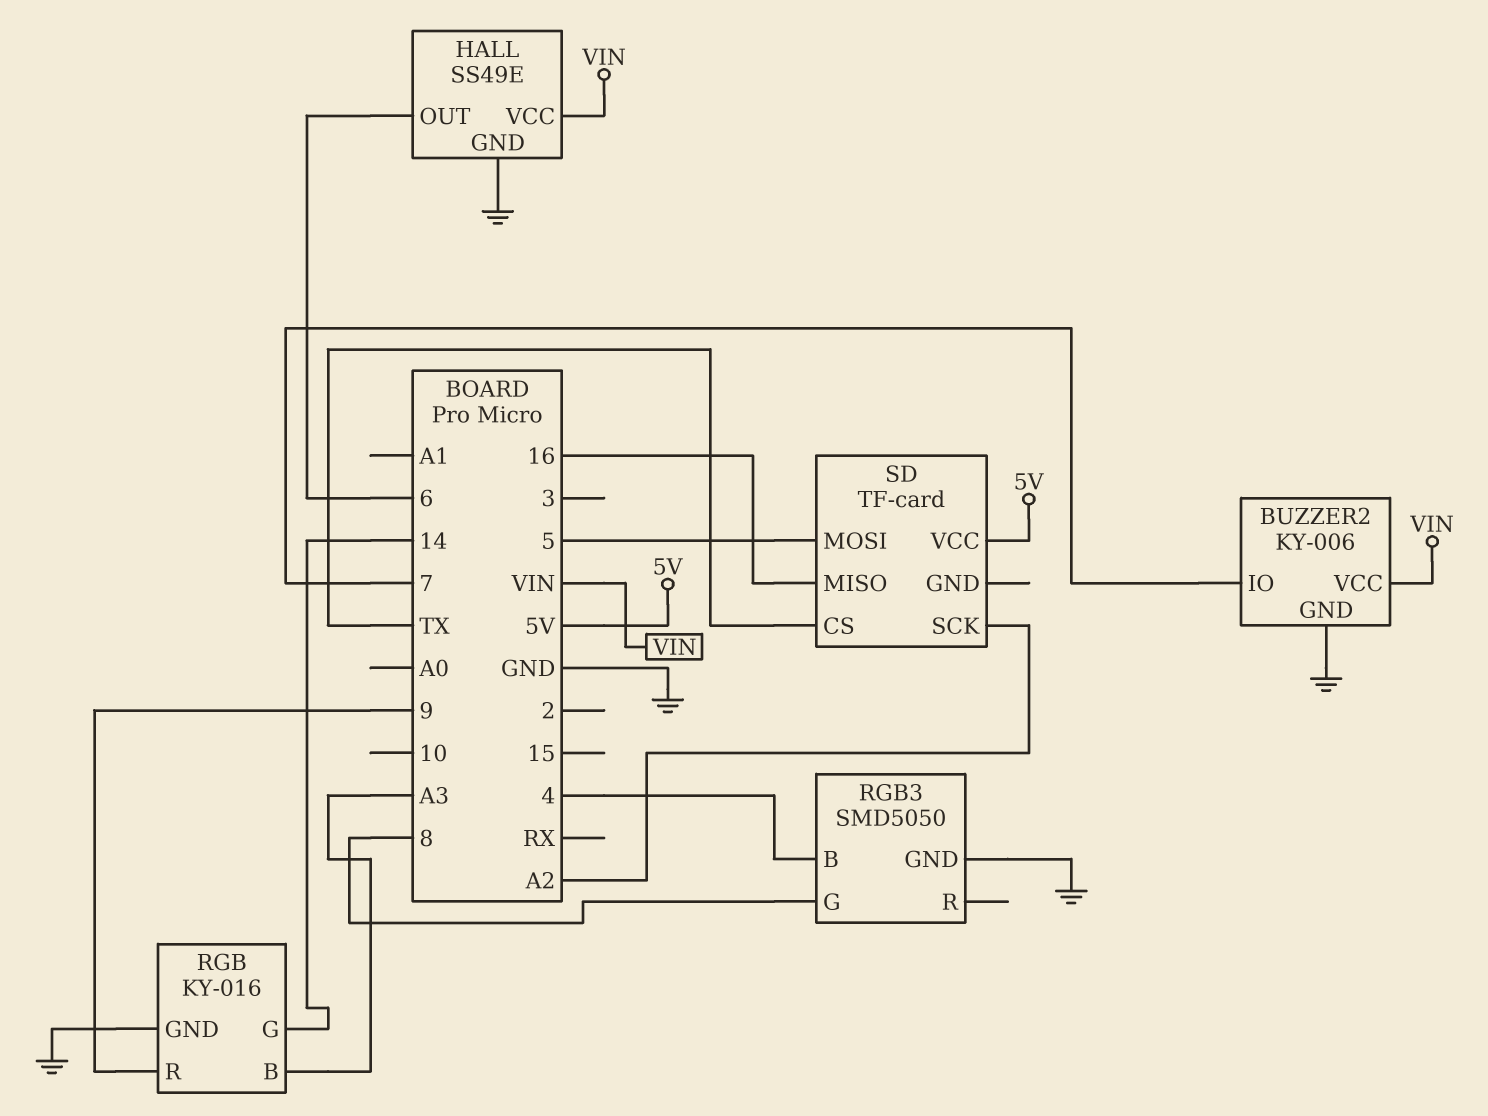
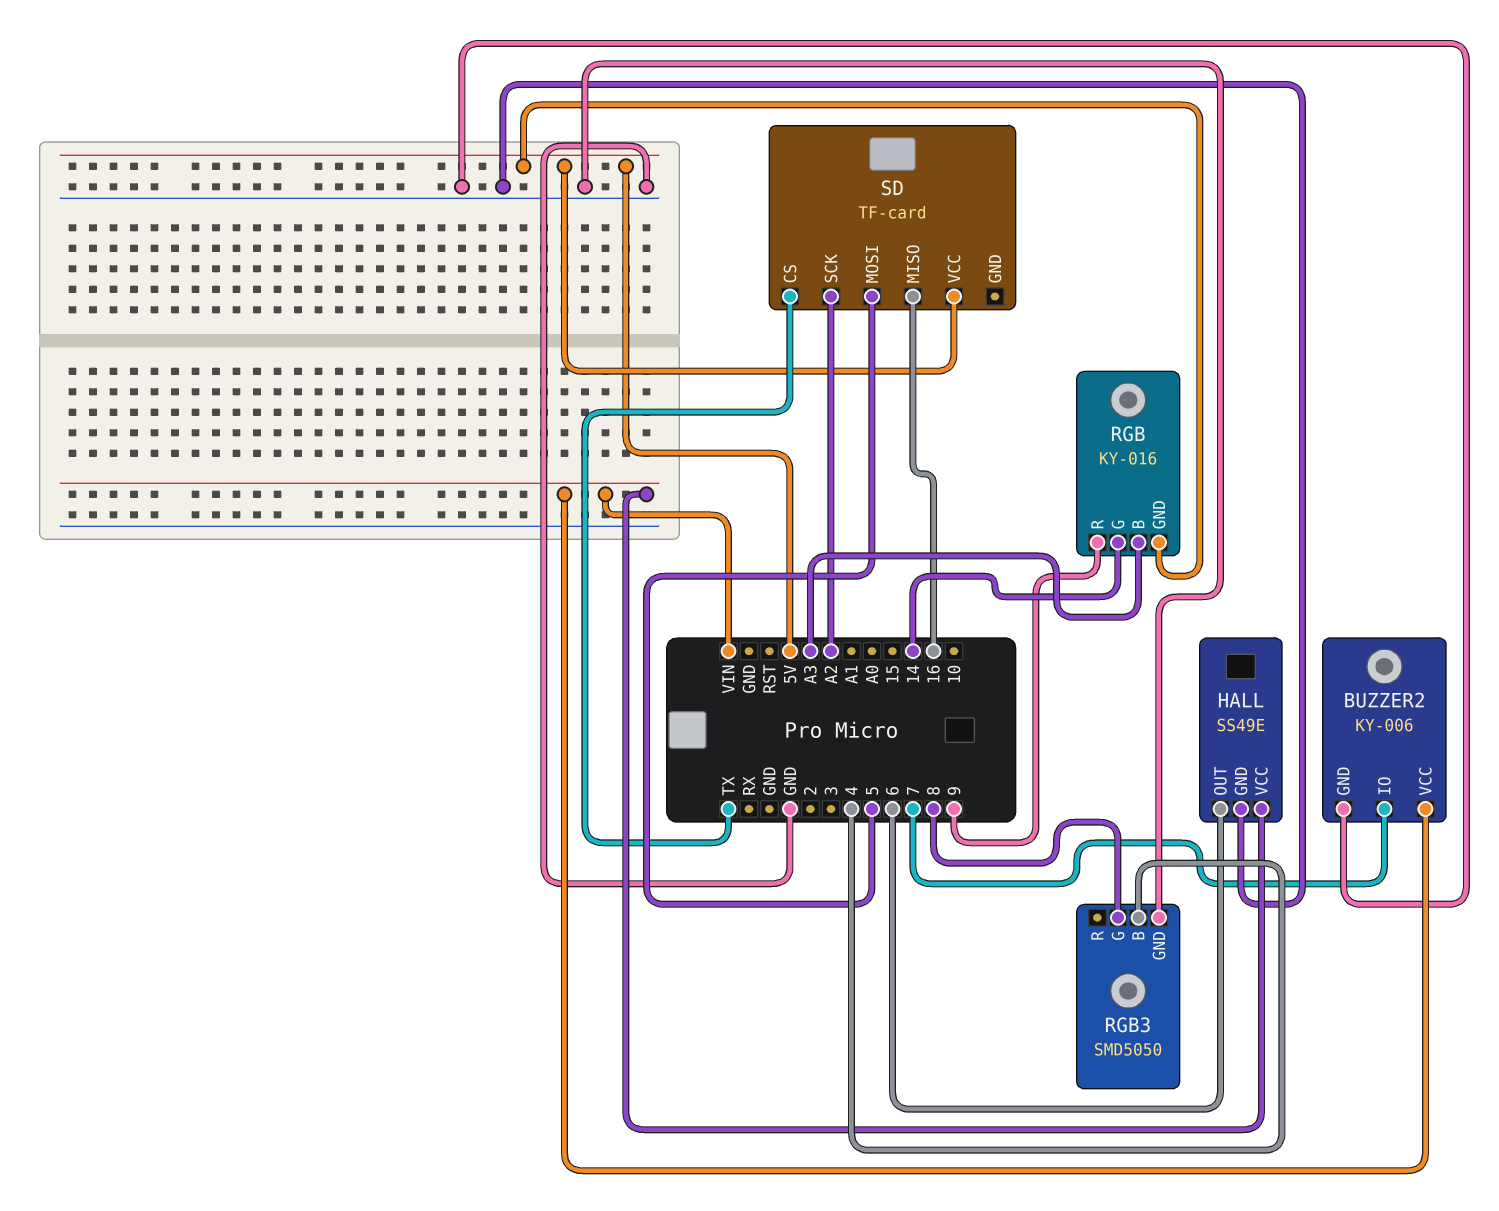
RGB pin GND: GND -> 5V

